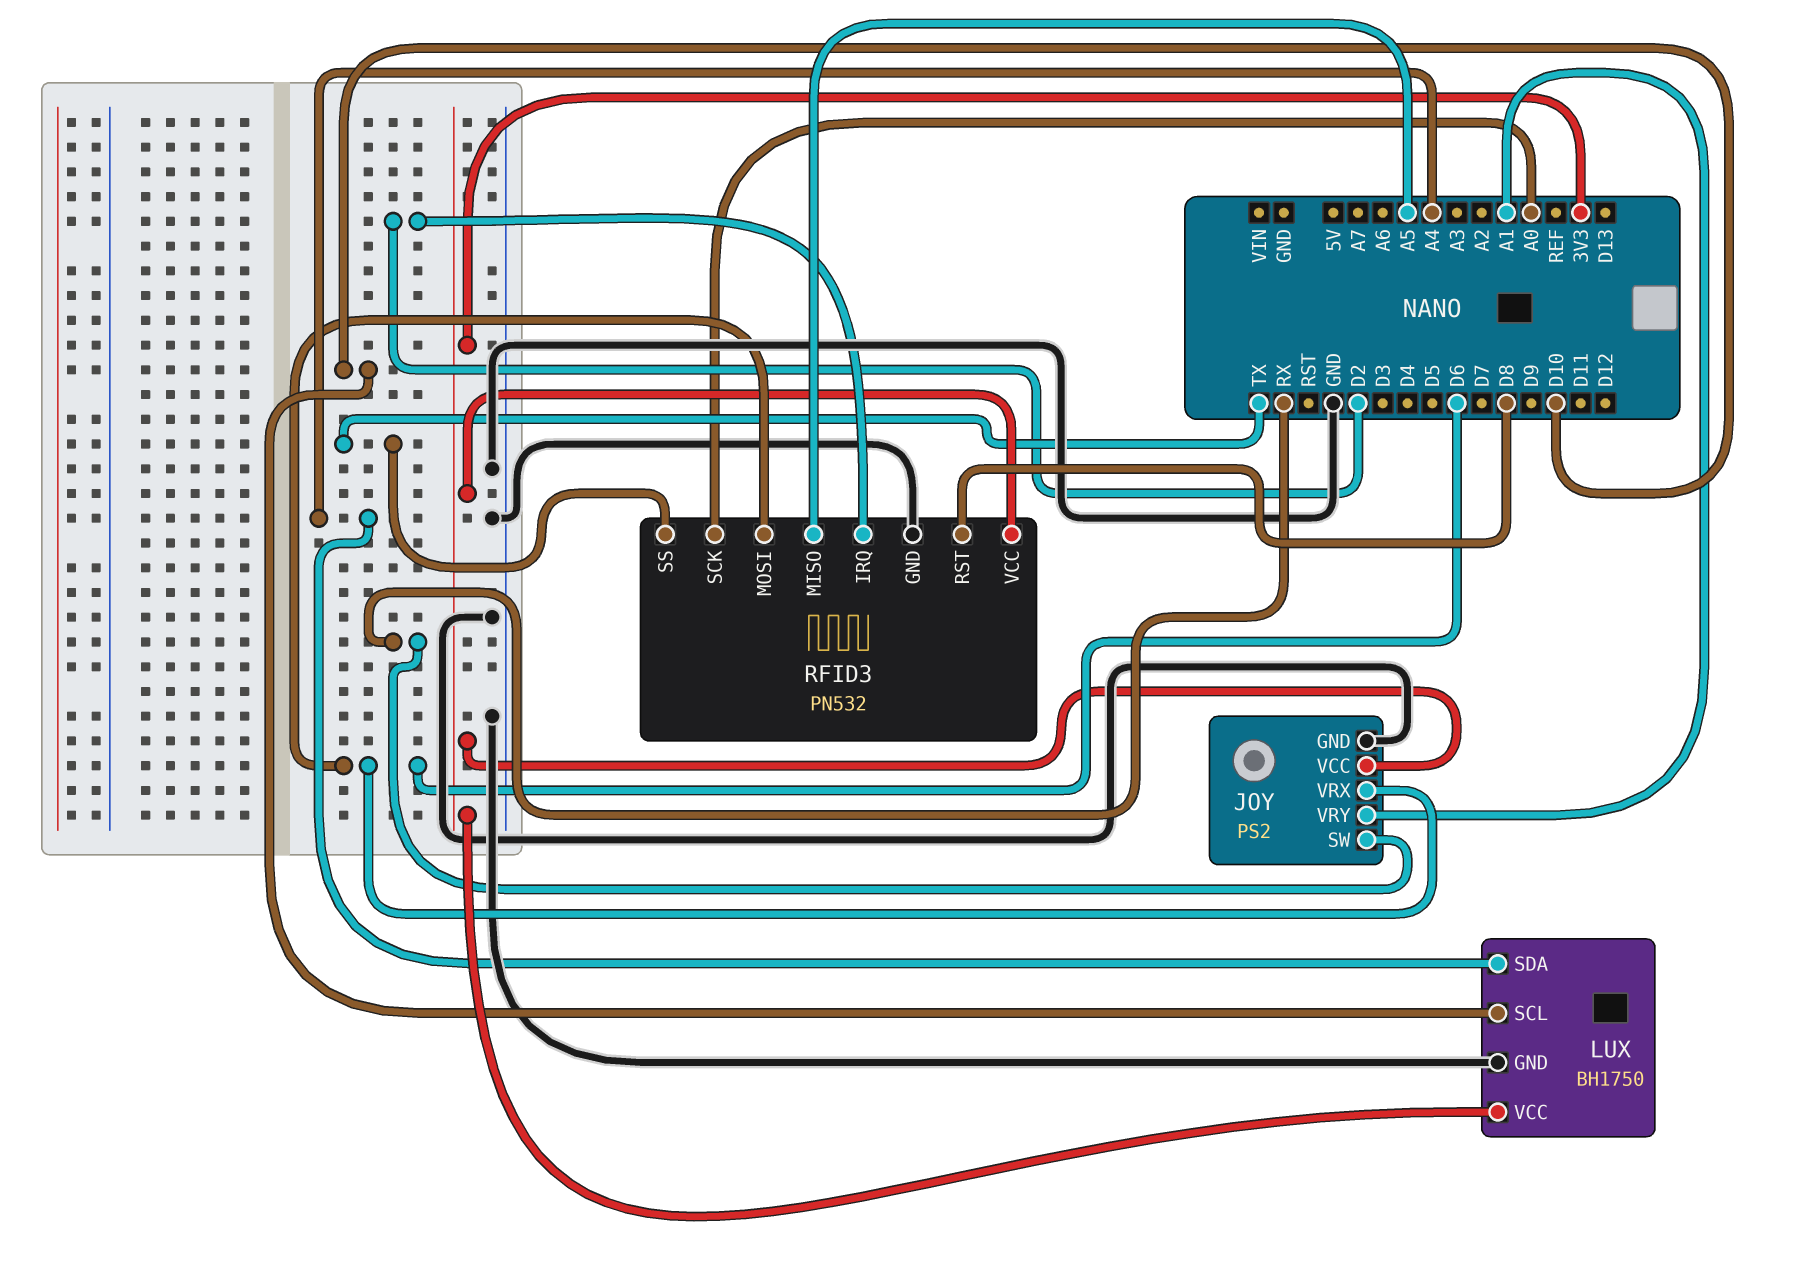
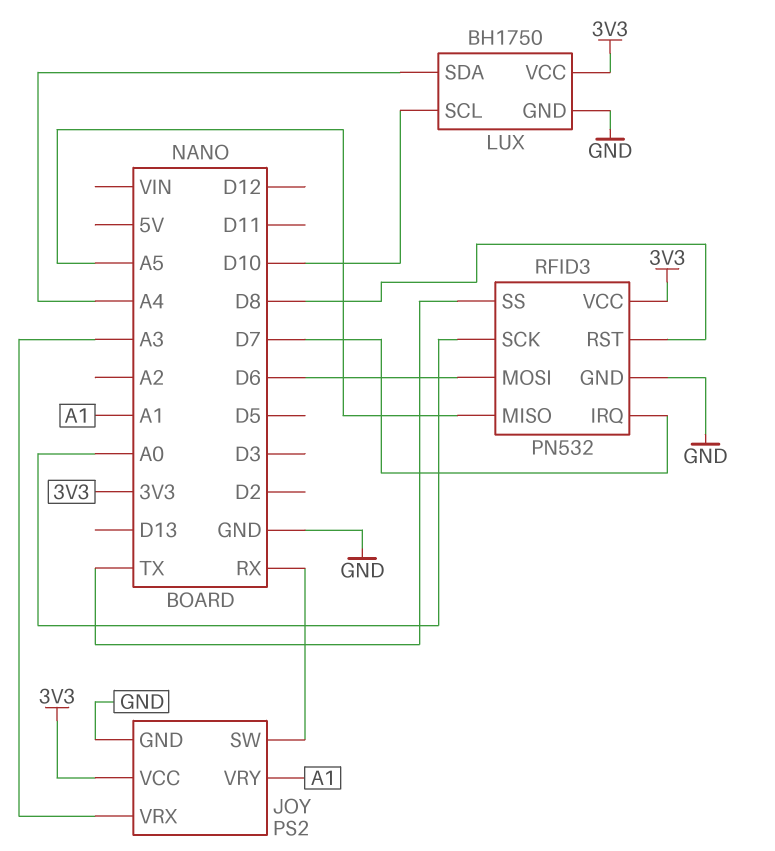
JOY pin VRX: D6 -> A3
RFID3 pin IRQ: D2 -> D7

